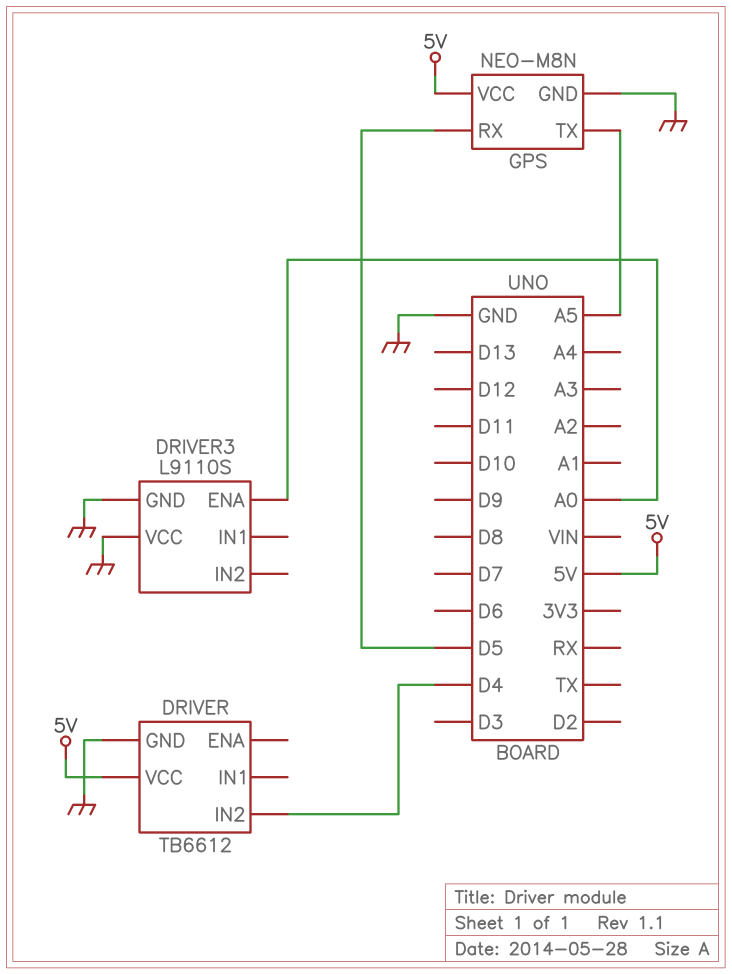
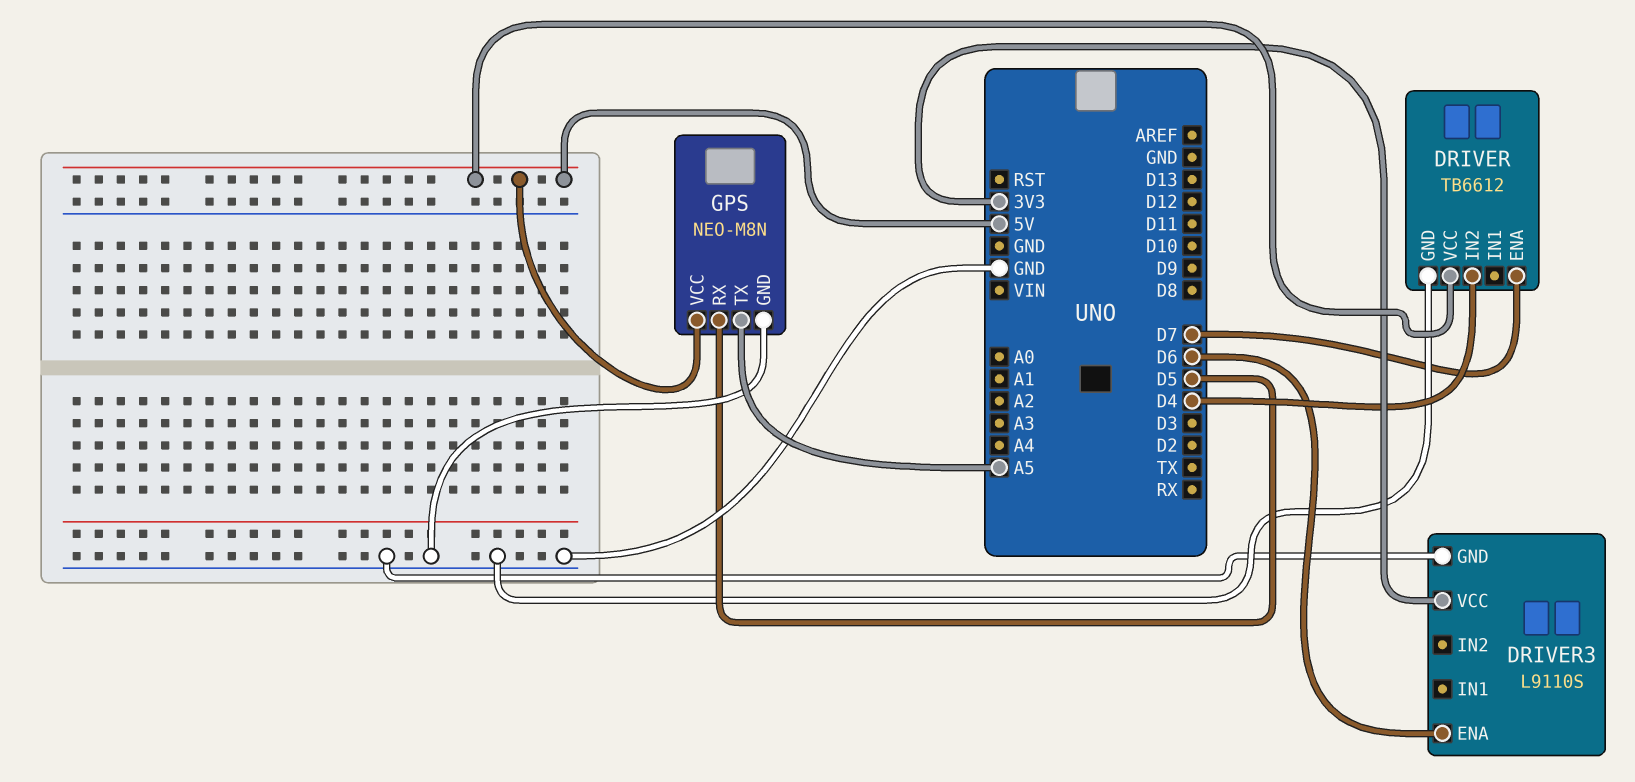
DRIVER pin ENA: none -> D7
DRIVER3 pin ENA: A0 -> D6
DRIVER3 pin VCC: GND -> 3V3

